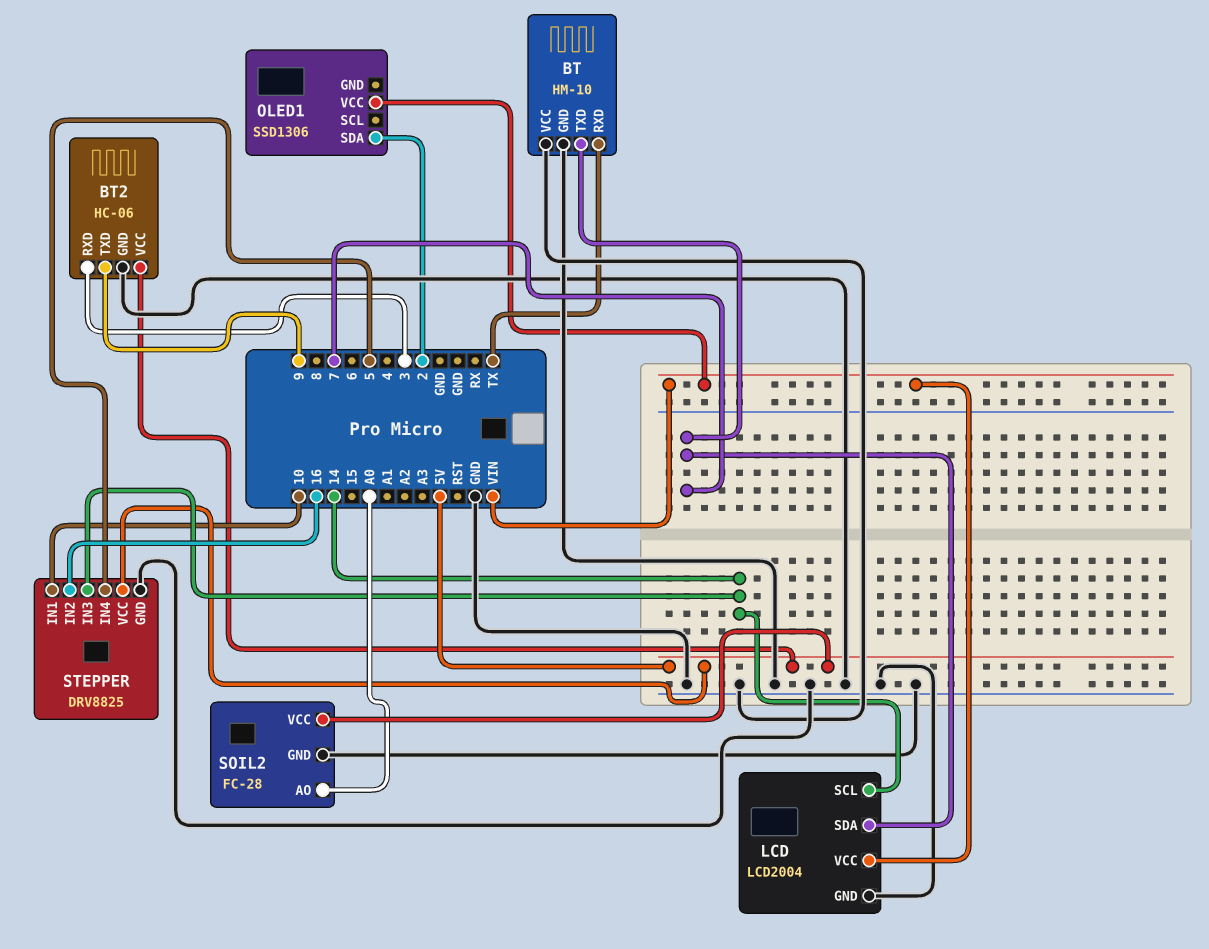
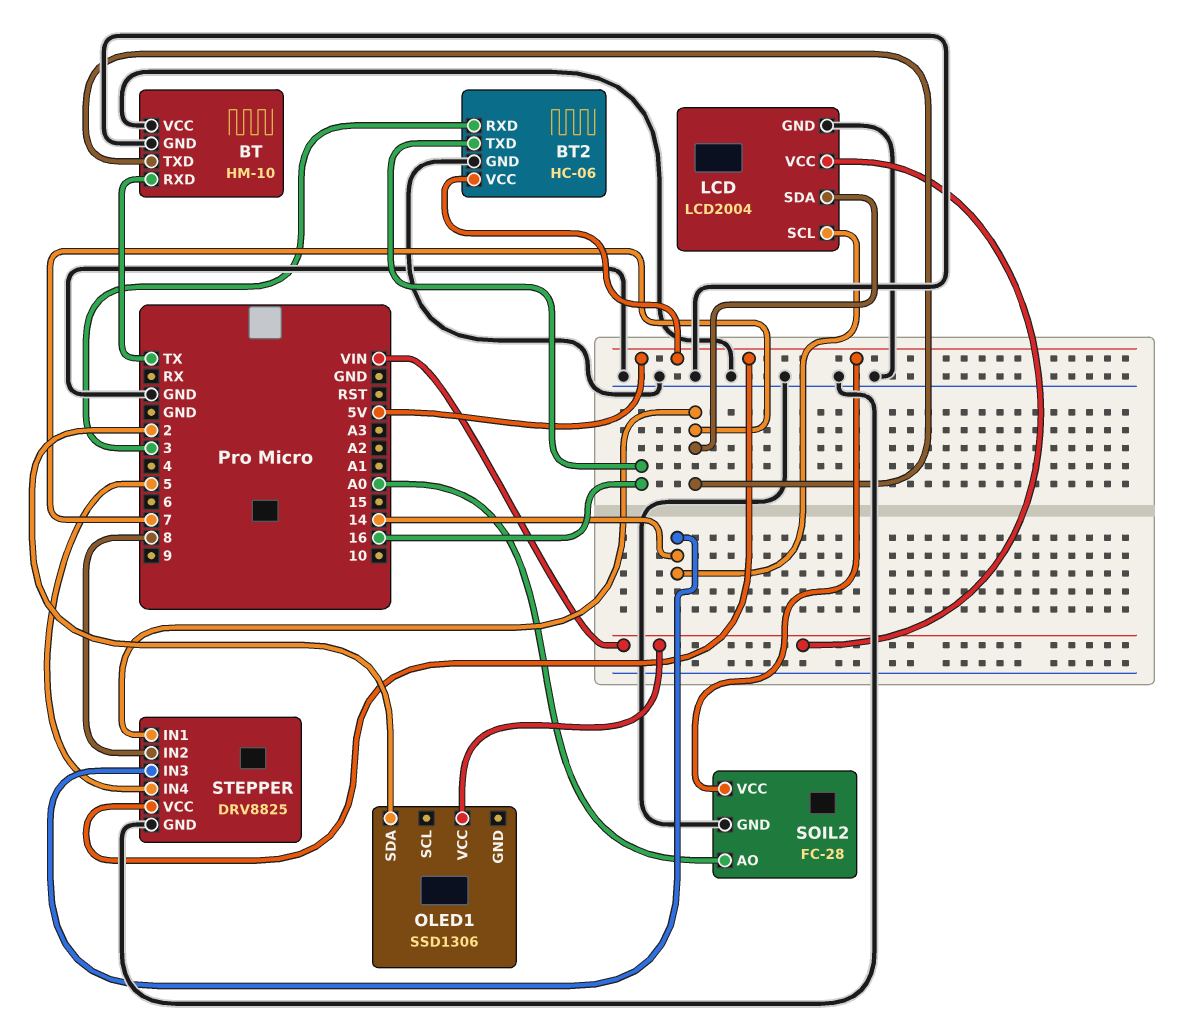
BT2 pin TXD: 9 -> 16
STEPPER pin IN1: 10 -> 7
STEPPER pin IN2: 16 -> 8

